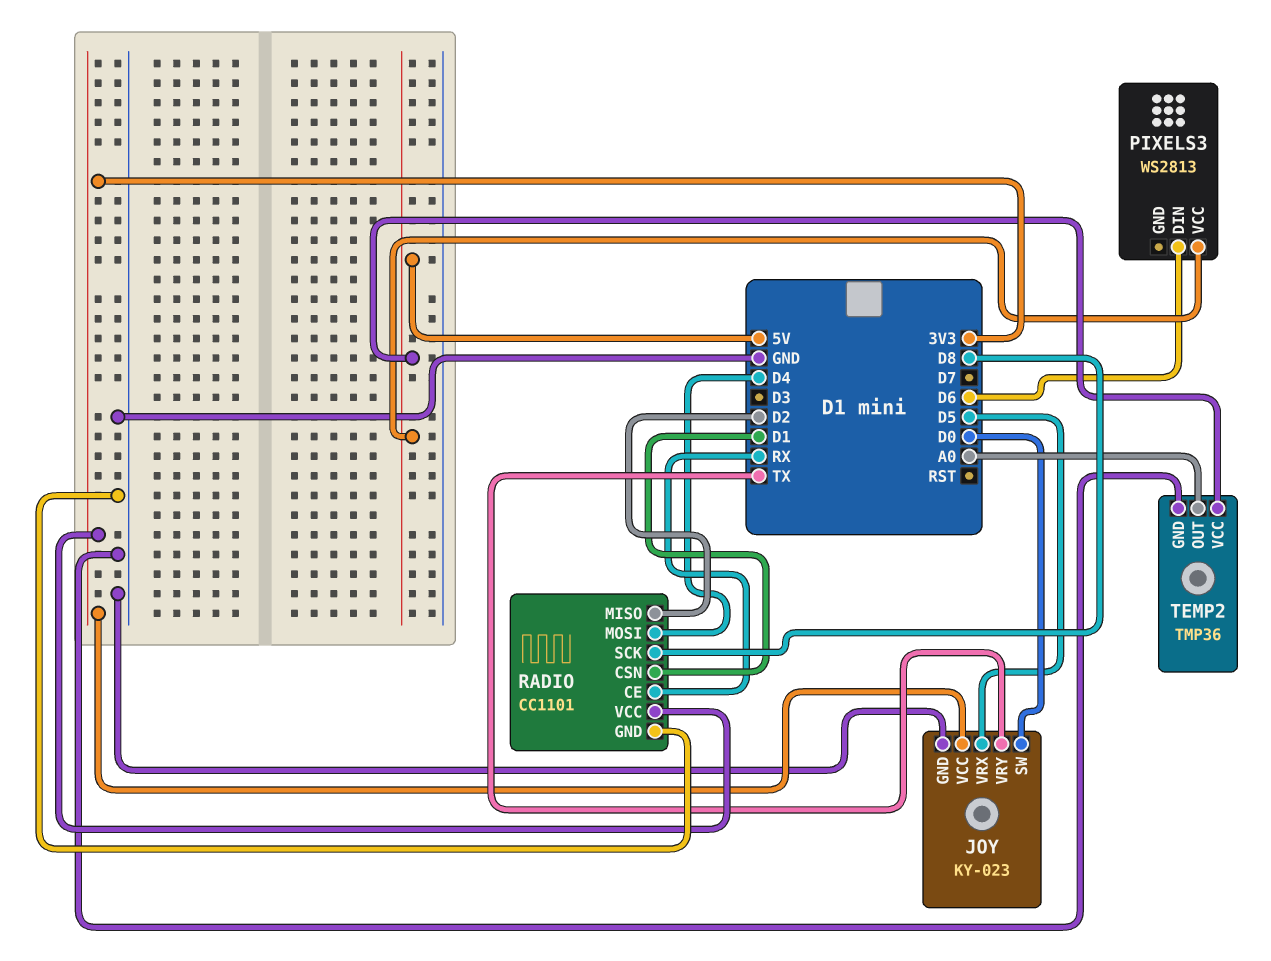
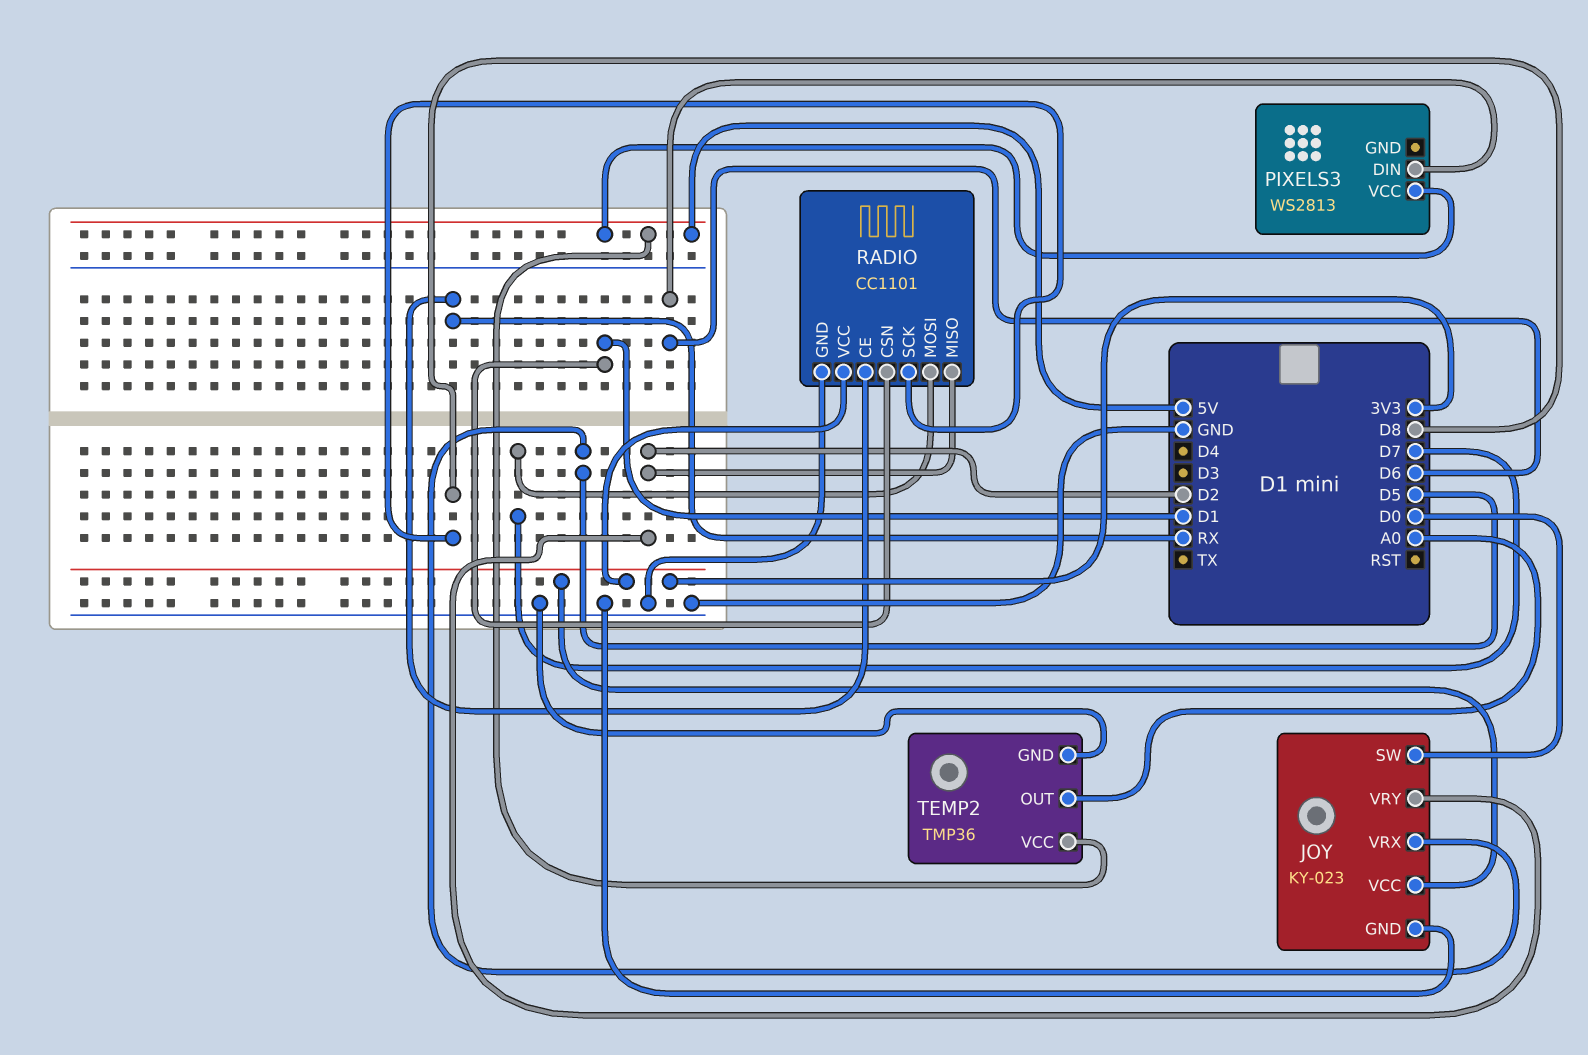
JOY pin VRY: TX -> D2
RADIO pin MOSI: D4 -> D7

